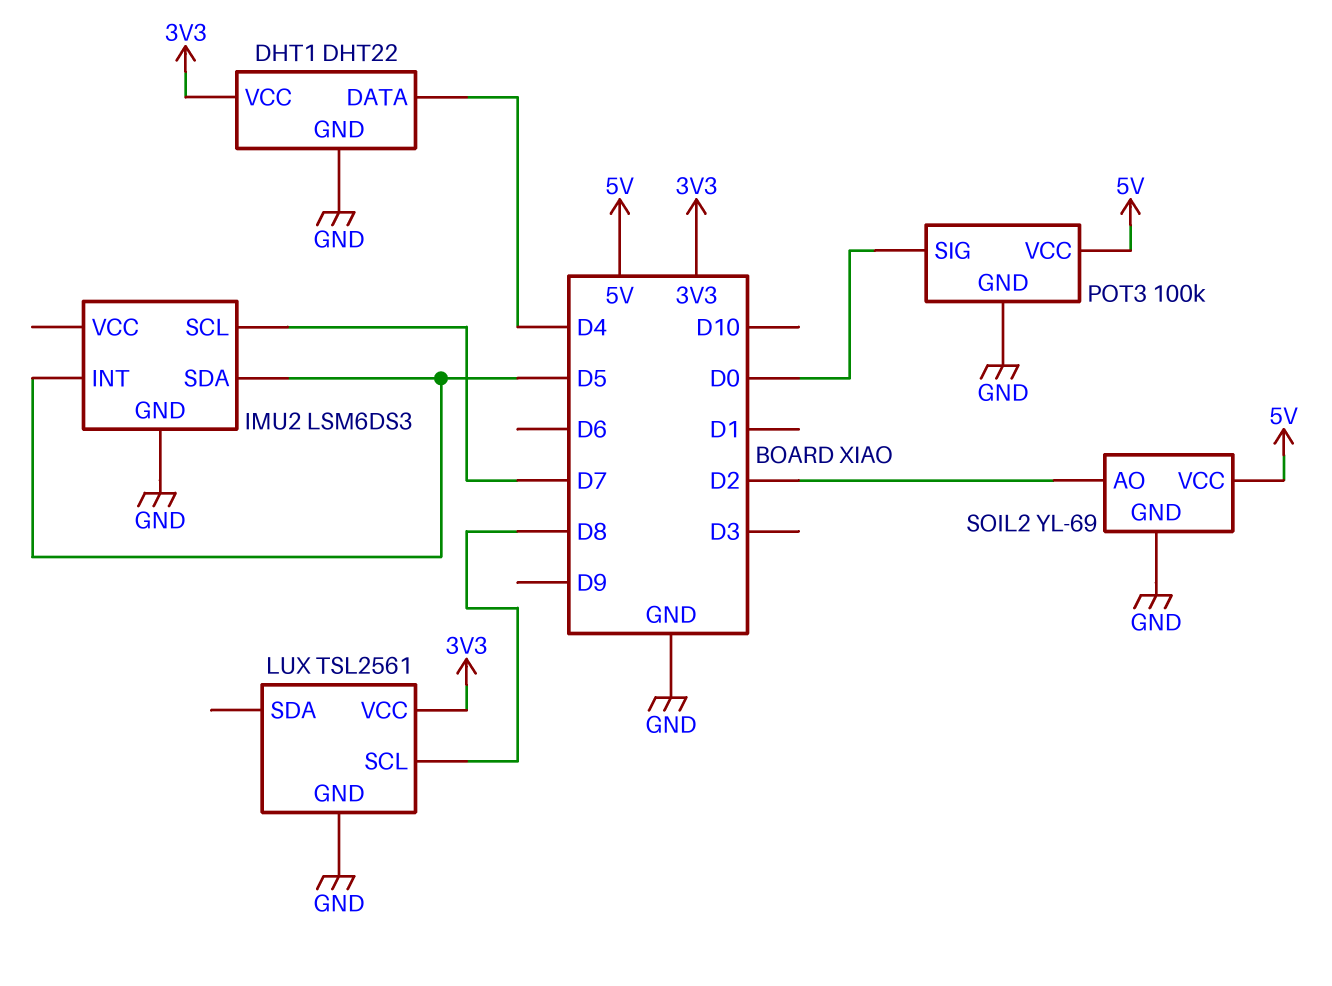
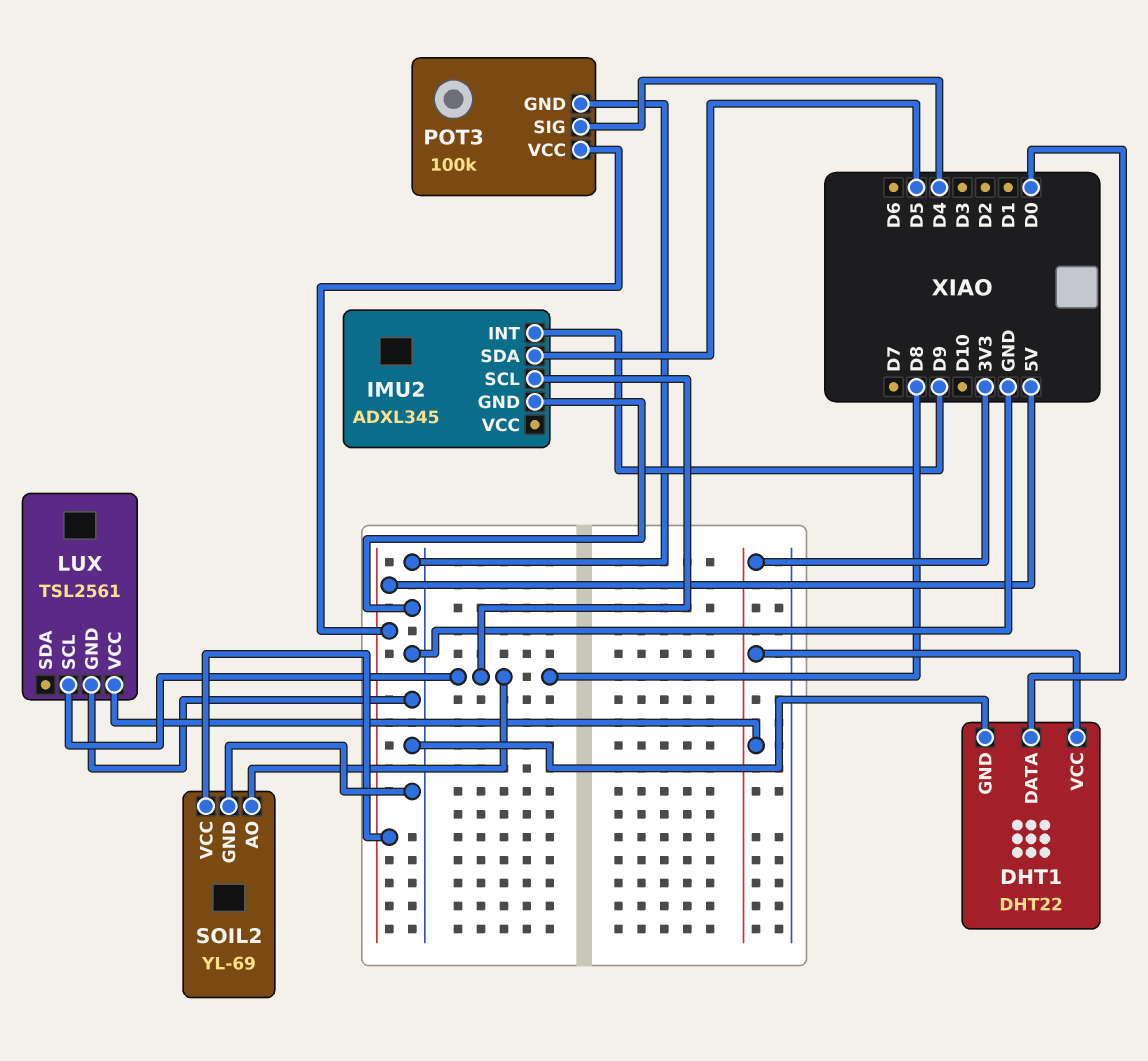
DHT1 pin DATA: D4 -> D0
IMU2: LSM6DS3 -> ADXL345
IMU2 pin INT: D5 -> D9
IMU2 pin SCL: D7 -> D8
POT3 pin SIG: D0 -> D4
SOIL2 pin AO: D2 -> D8

